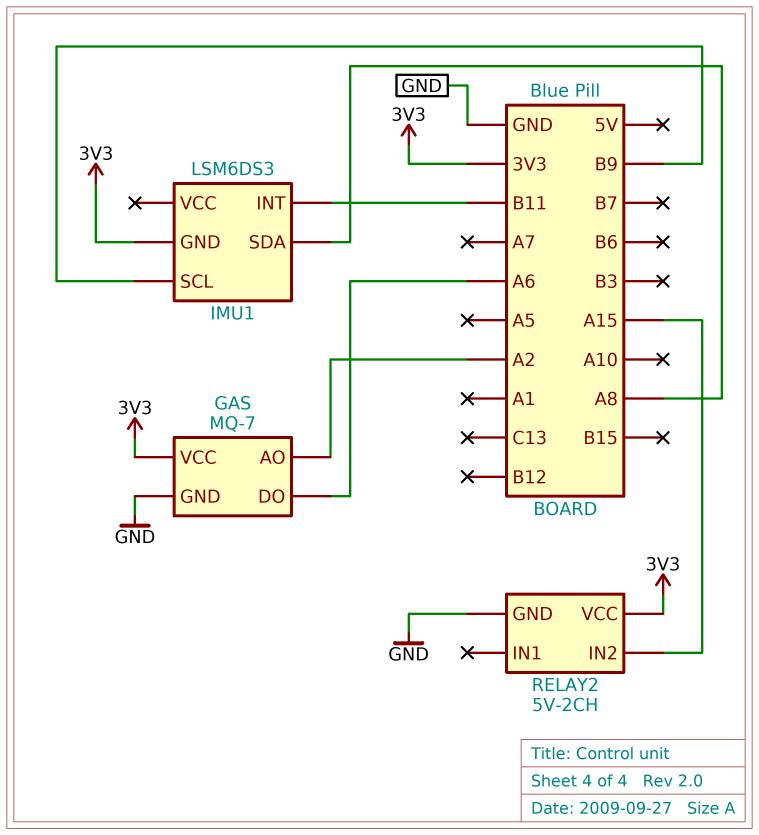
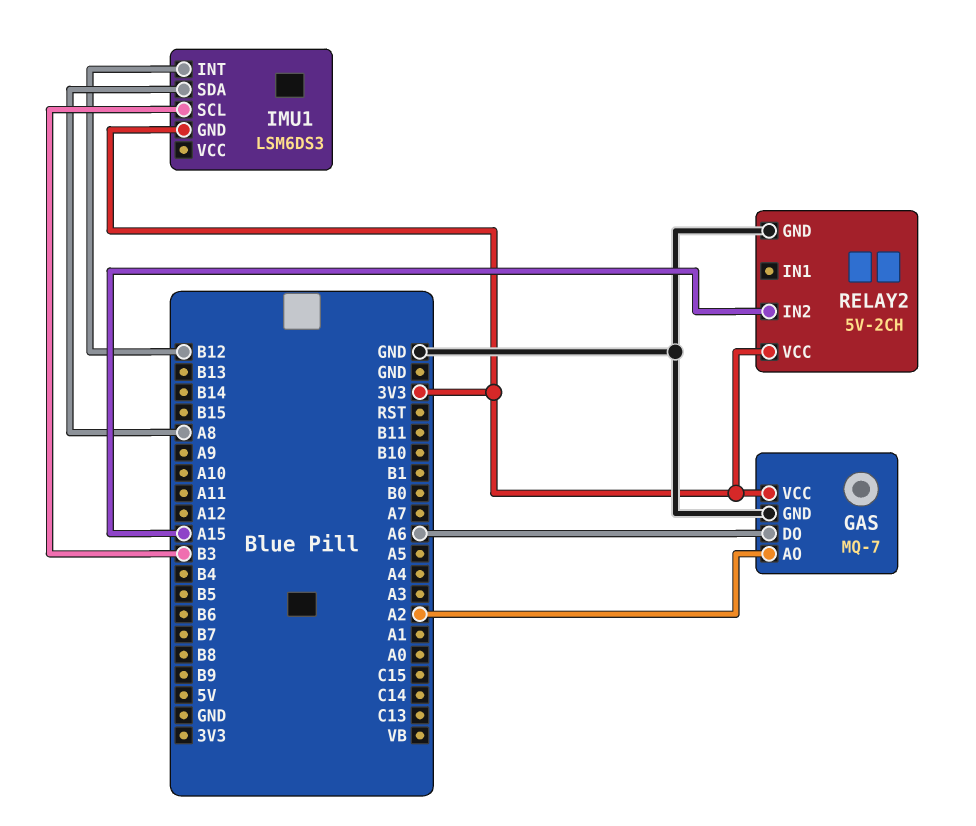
IMU1 pin INT: B11 -> B12
IMU1 pin SCL: B9 -> B3

